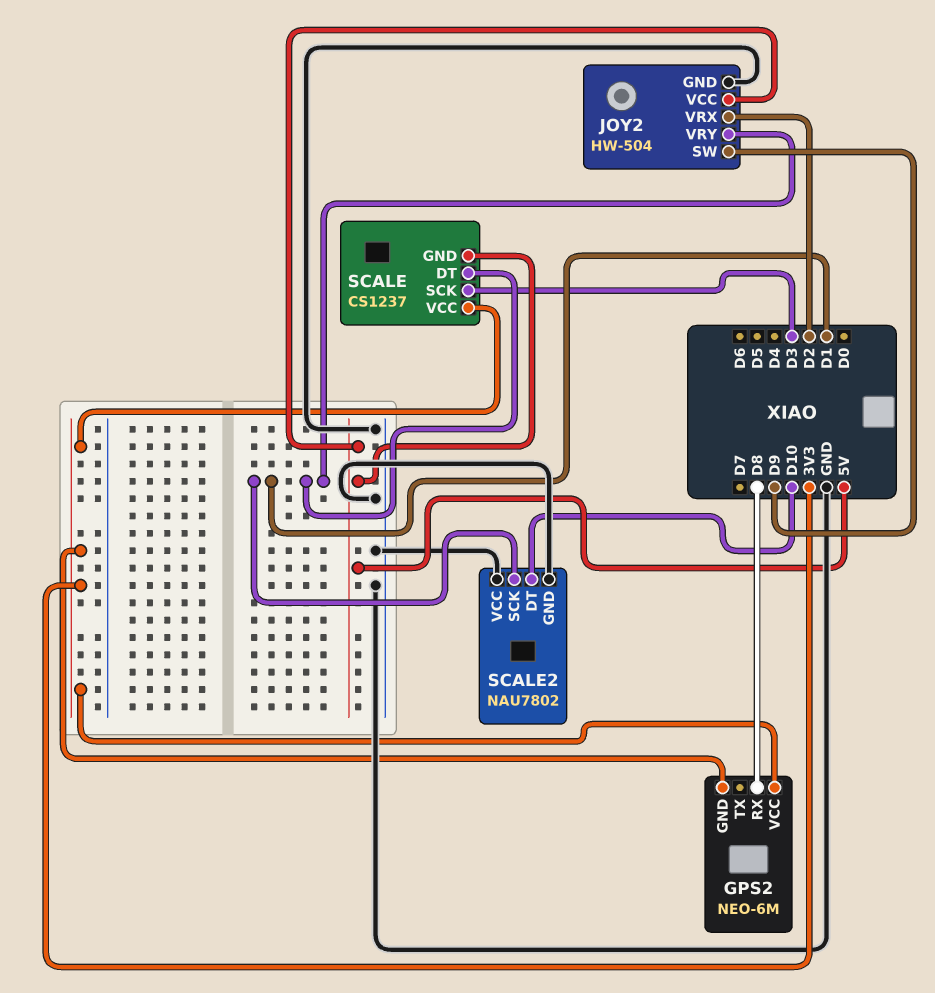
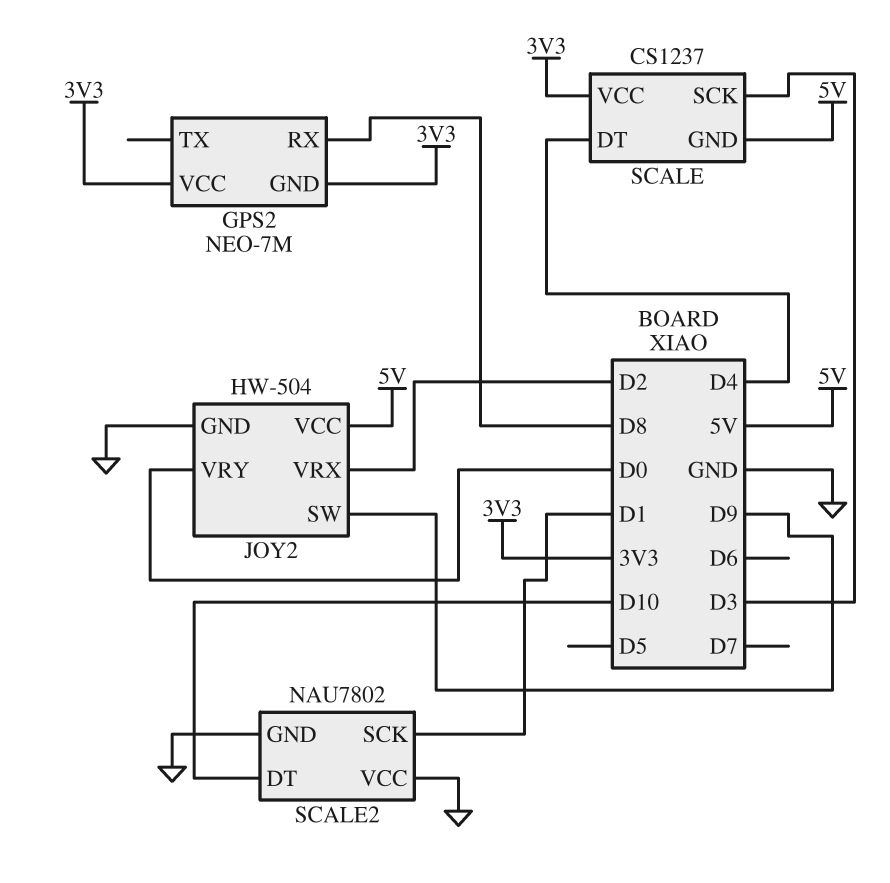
GPS2: NEO-6M -> NEO-7M
JOY2 pin VRY: D1 -> D0
SCALE pin DT: D1 -> D4

